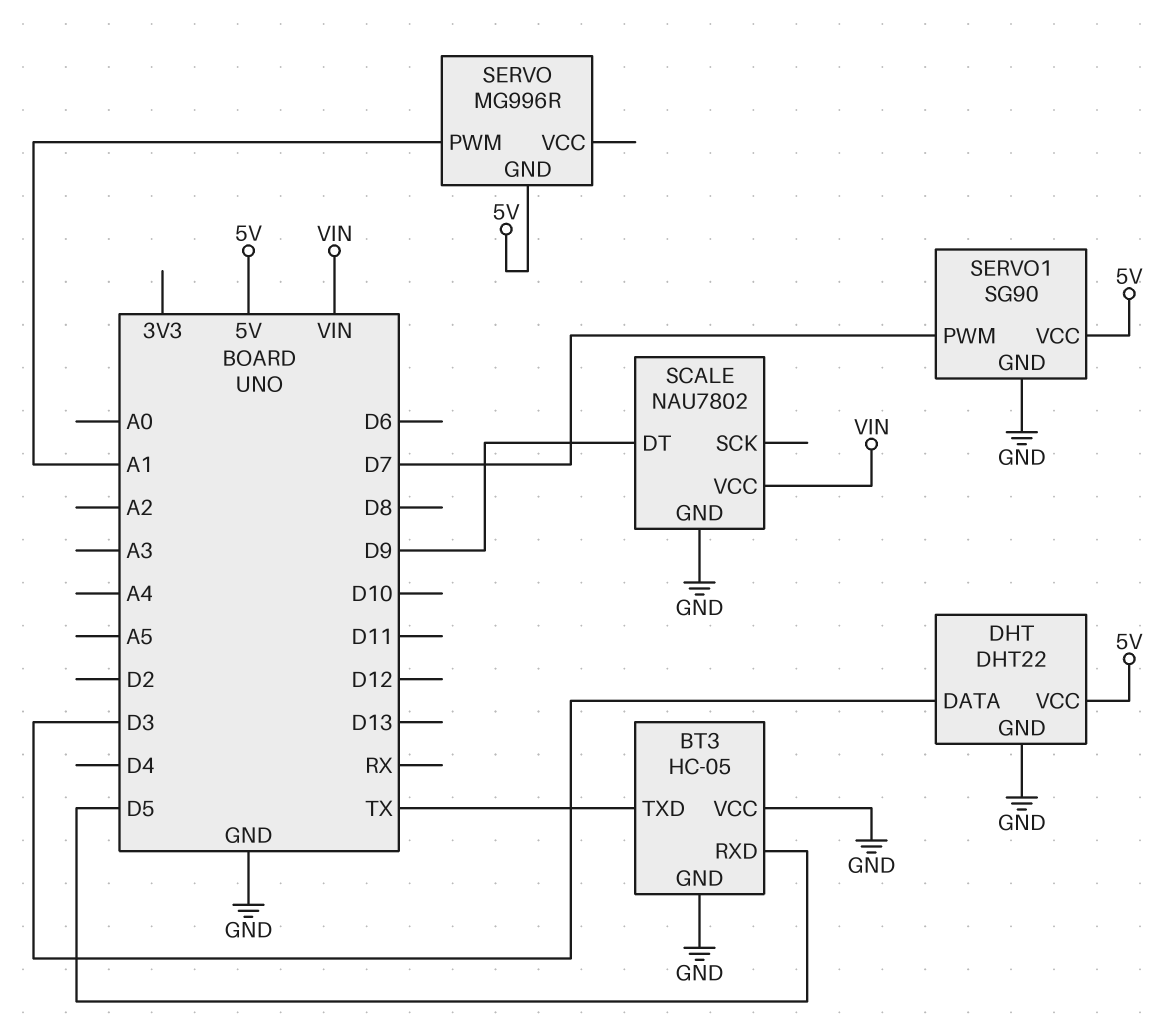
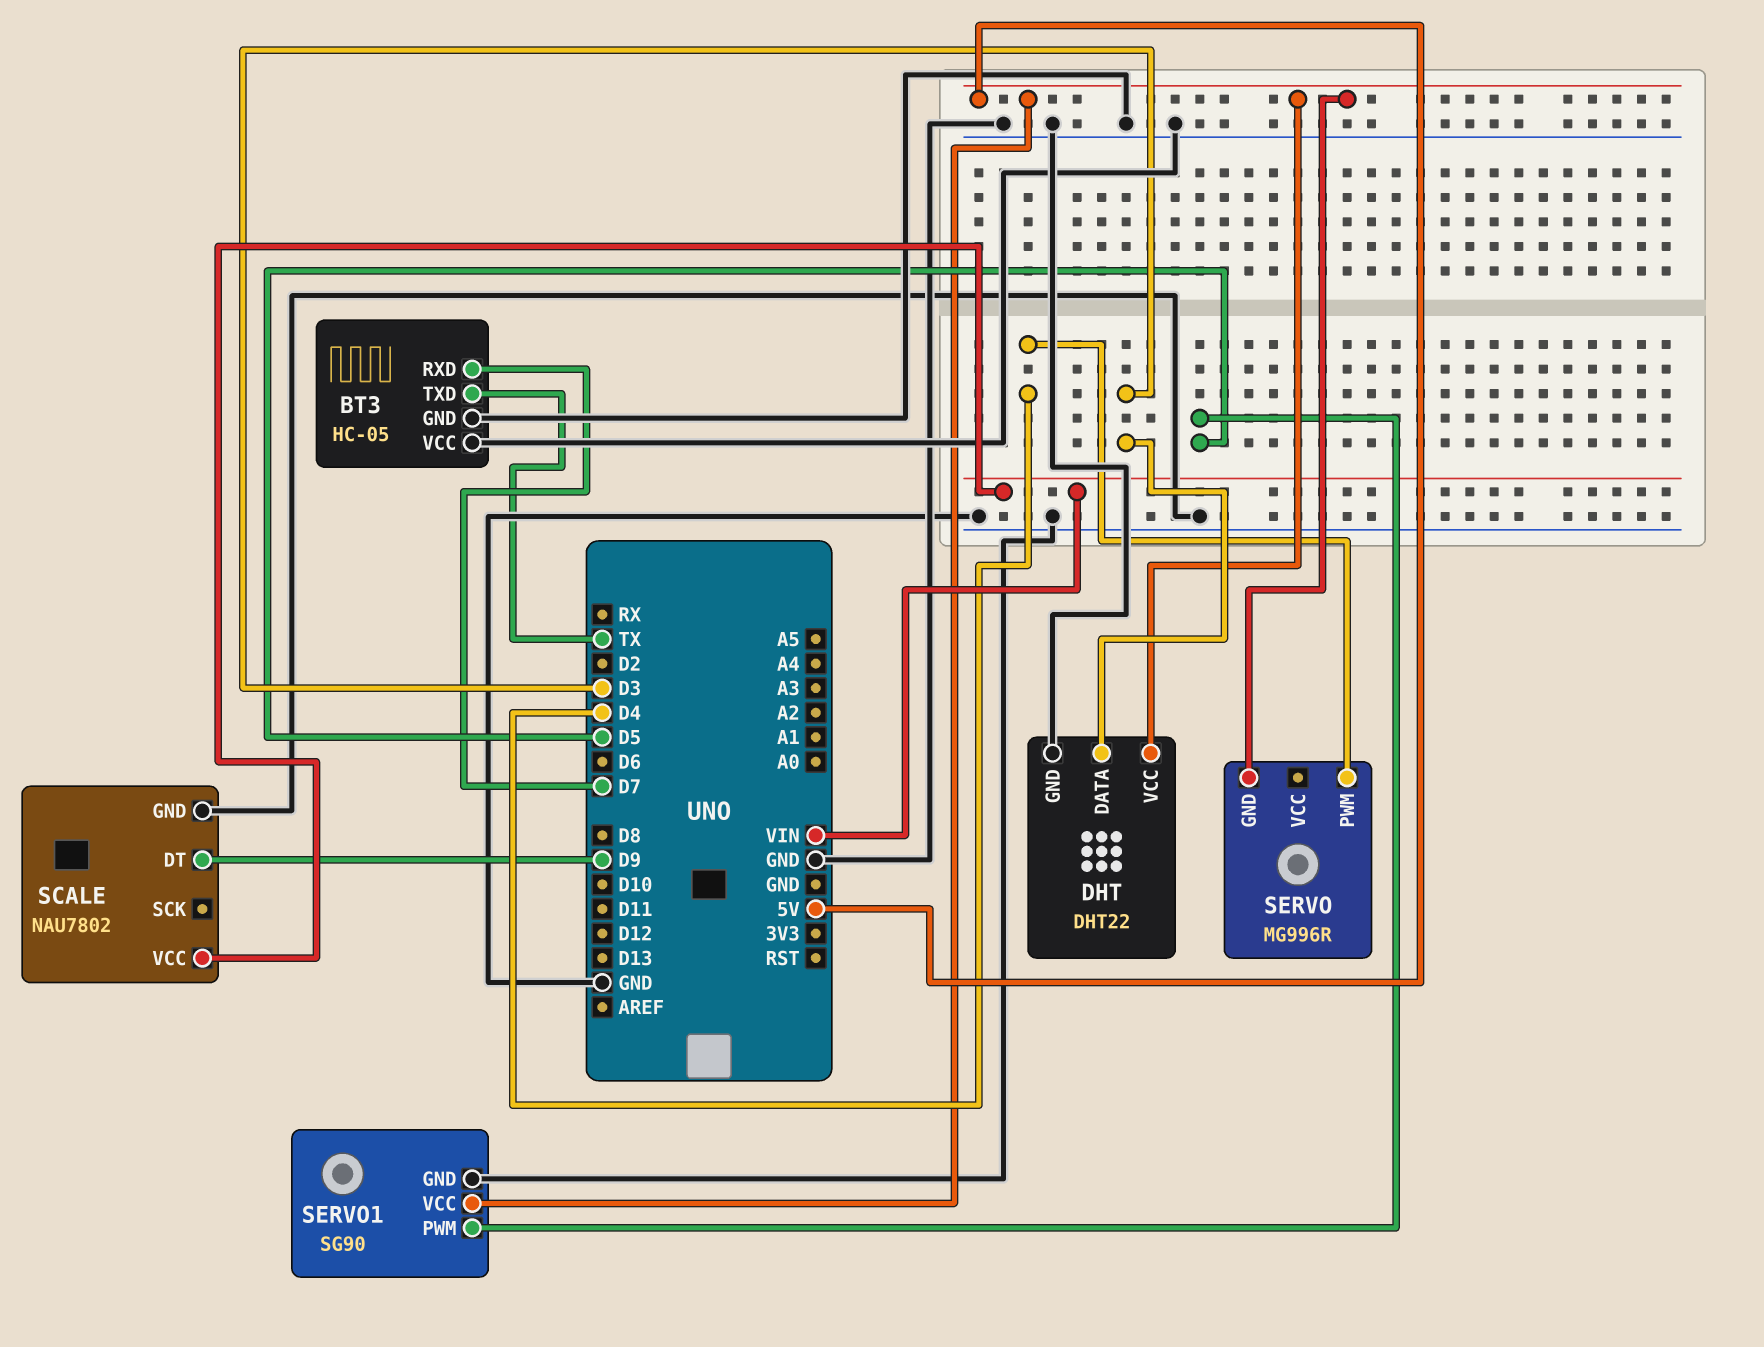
BT3 pin RXD: D5 -> D7
SERVO pin PWM: A1 -> D4
SERVO1 pin PWM: D7 -> D5

